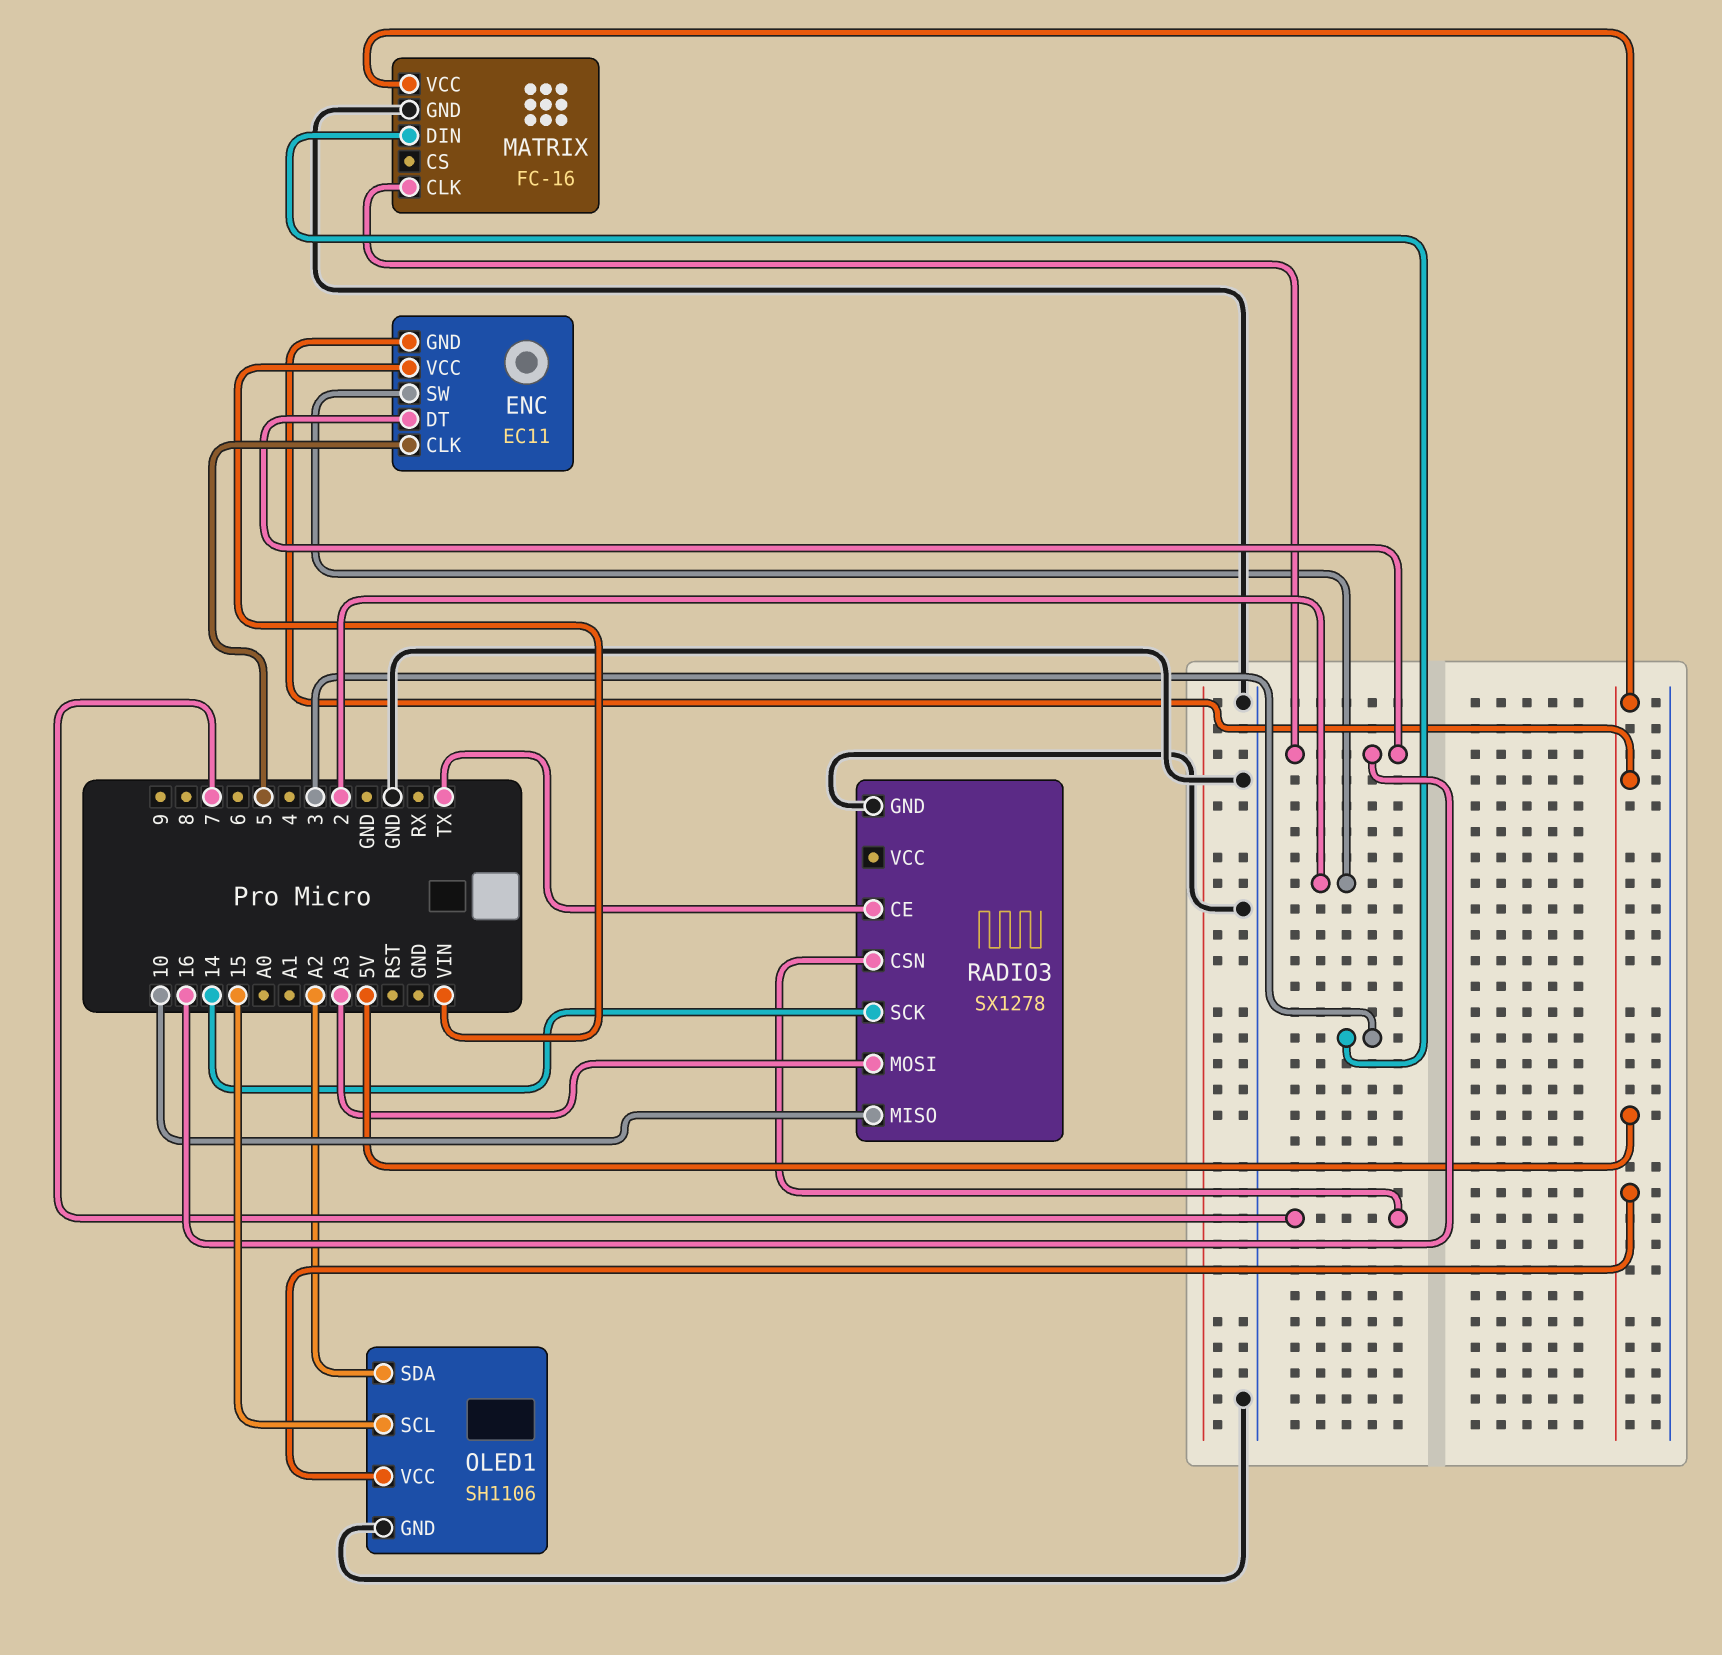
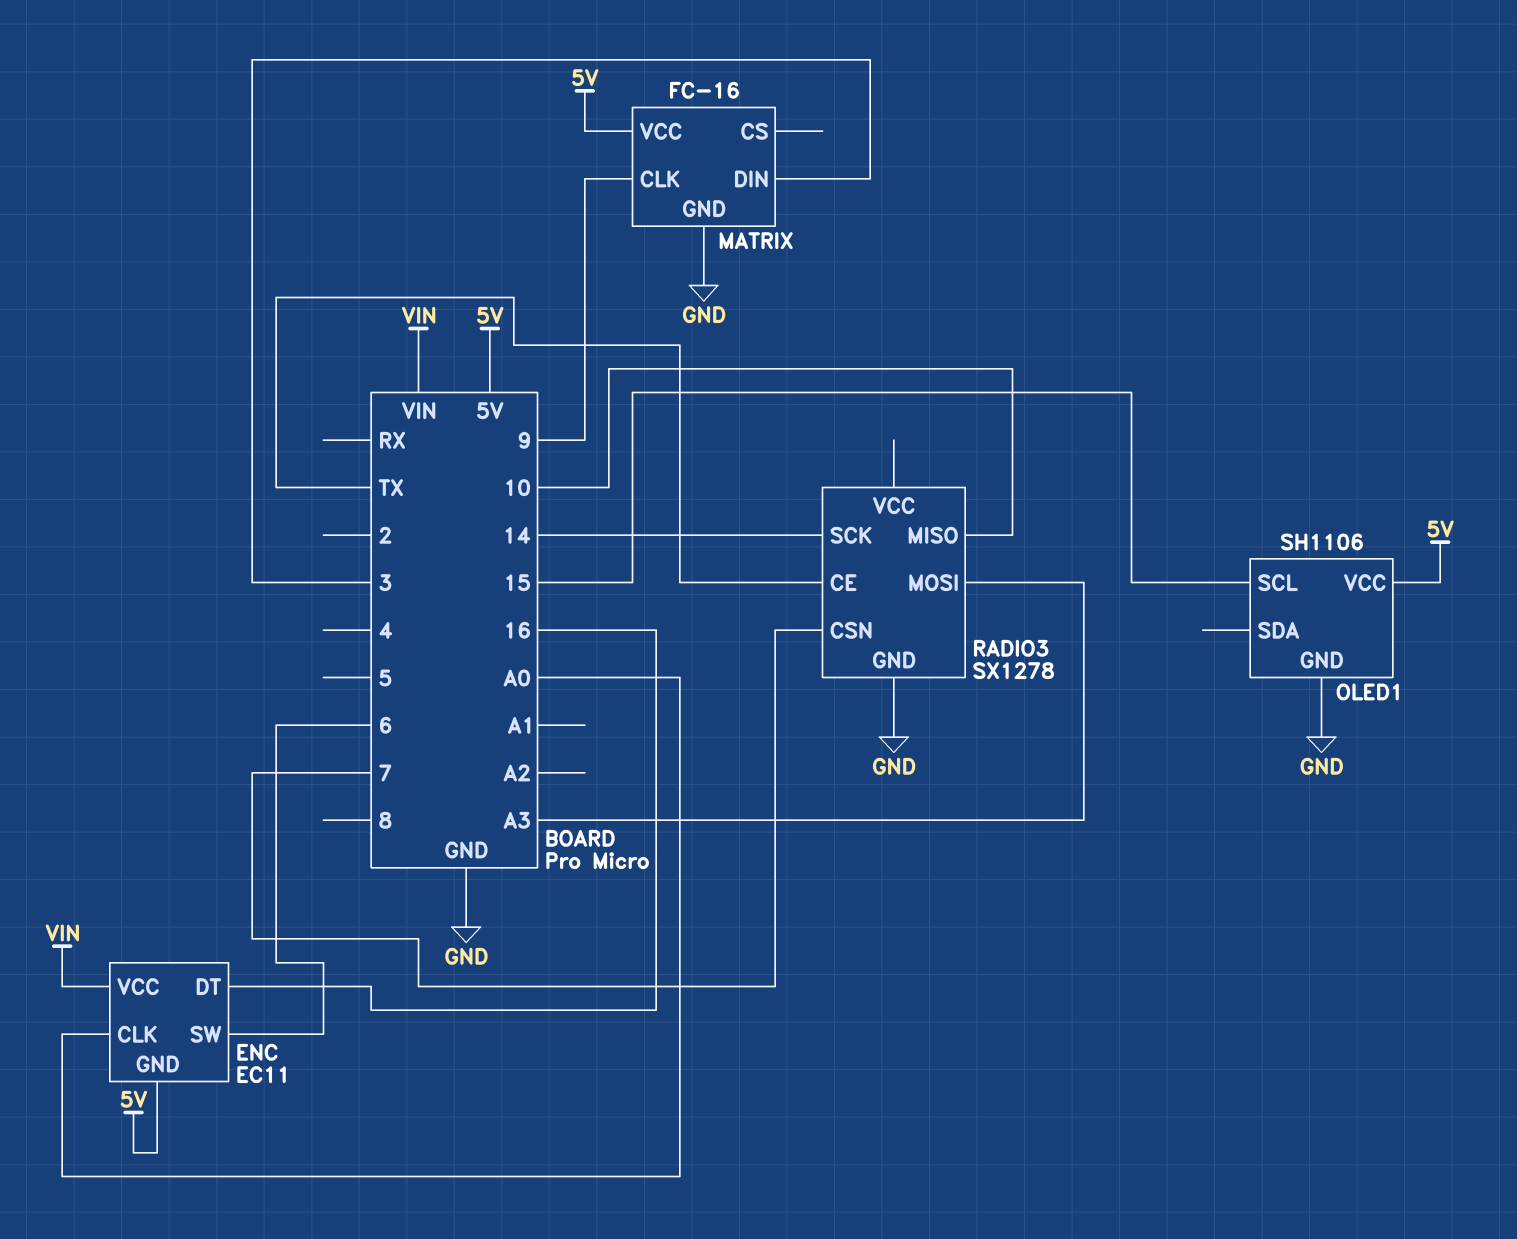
ENC pin CLK: 5 -> A0
ENC pin SW: 2 -> 6
MATRIX pin CLK: 16 -> 9
OLED1 pin SDA: A2 -> none

